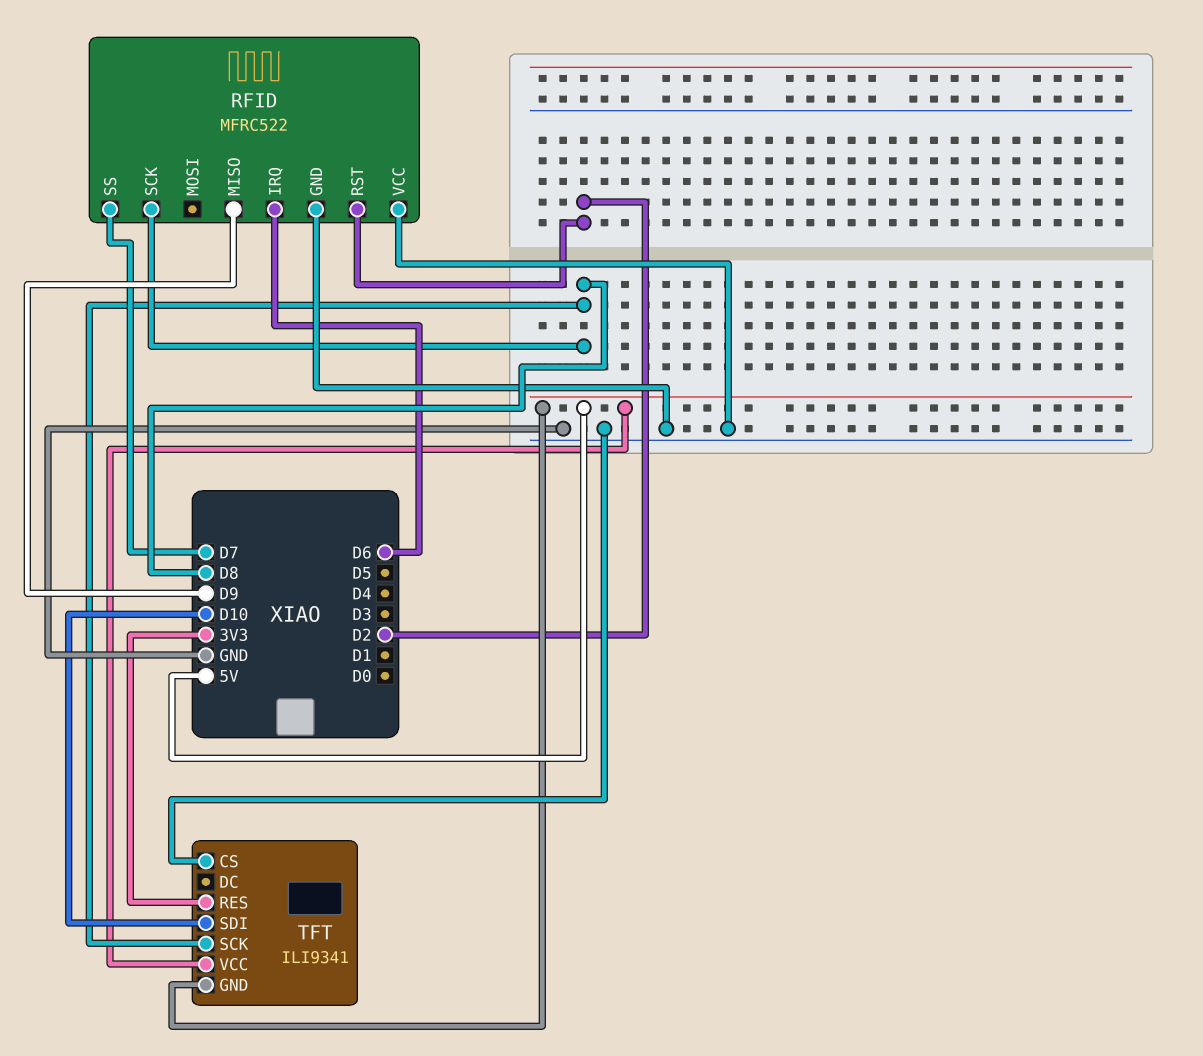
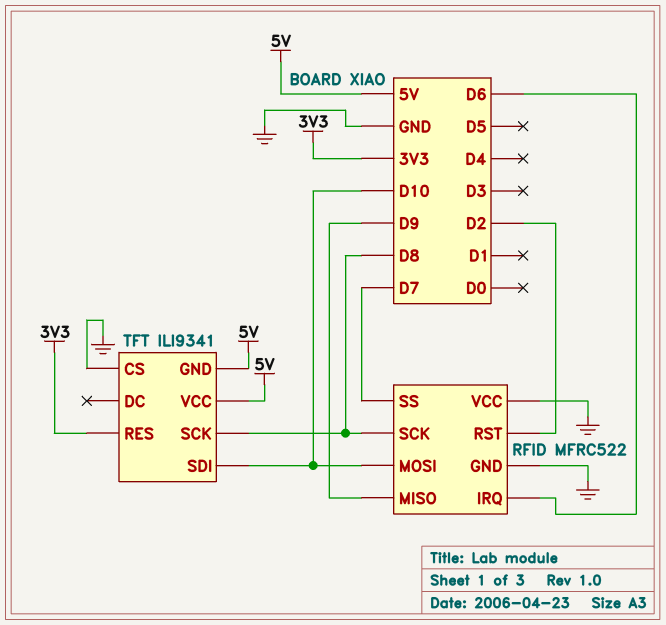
RFID pin MOSI: none -> D10

